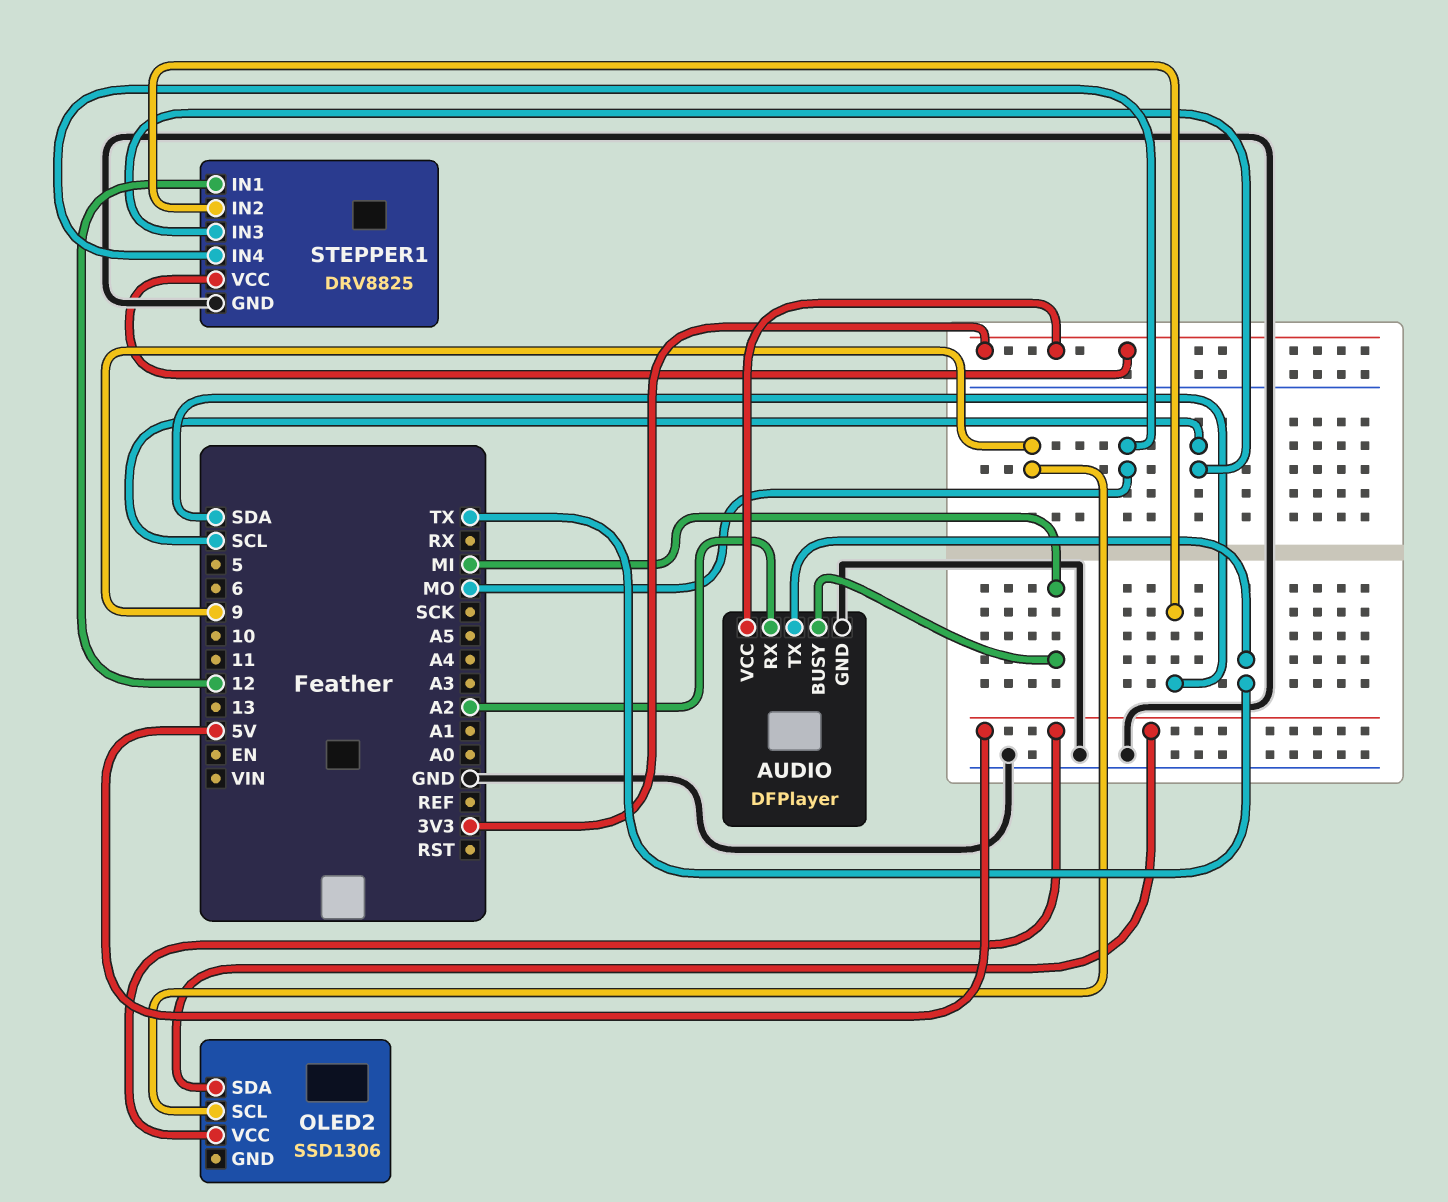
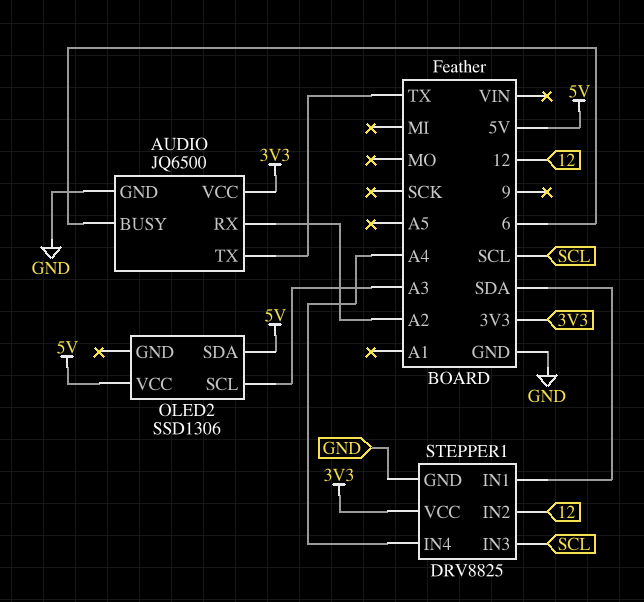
AUDIO: DFPlayer -> JQ6500
AUDIO pin BUSY: MI -> 6
OLED2 pin SCL: 9 -> A3
STEPPER1 pin IN1: 12 -> SDA
STEPPER1 pin IN2: SDA -> 12
STEPPER1 pin IN4: MO -> A4

